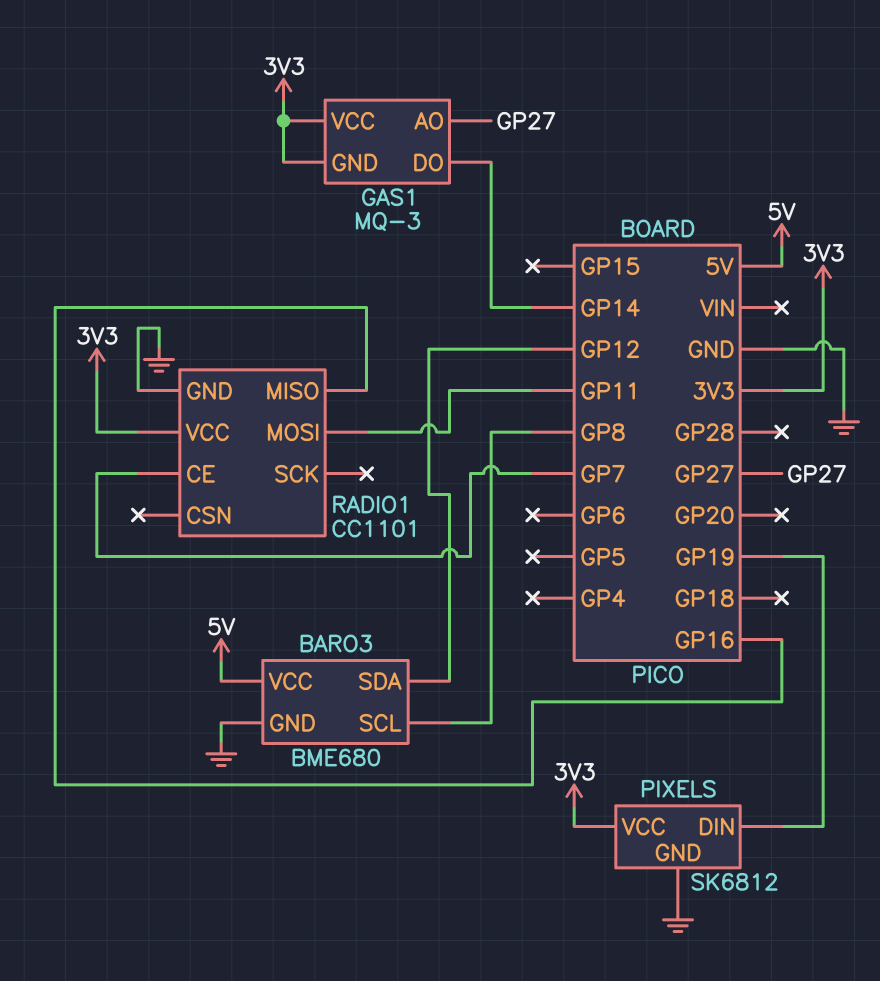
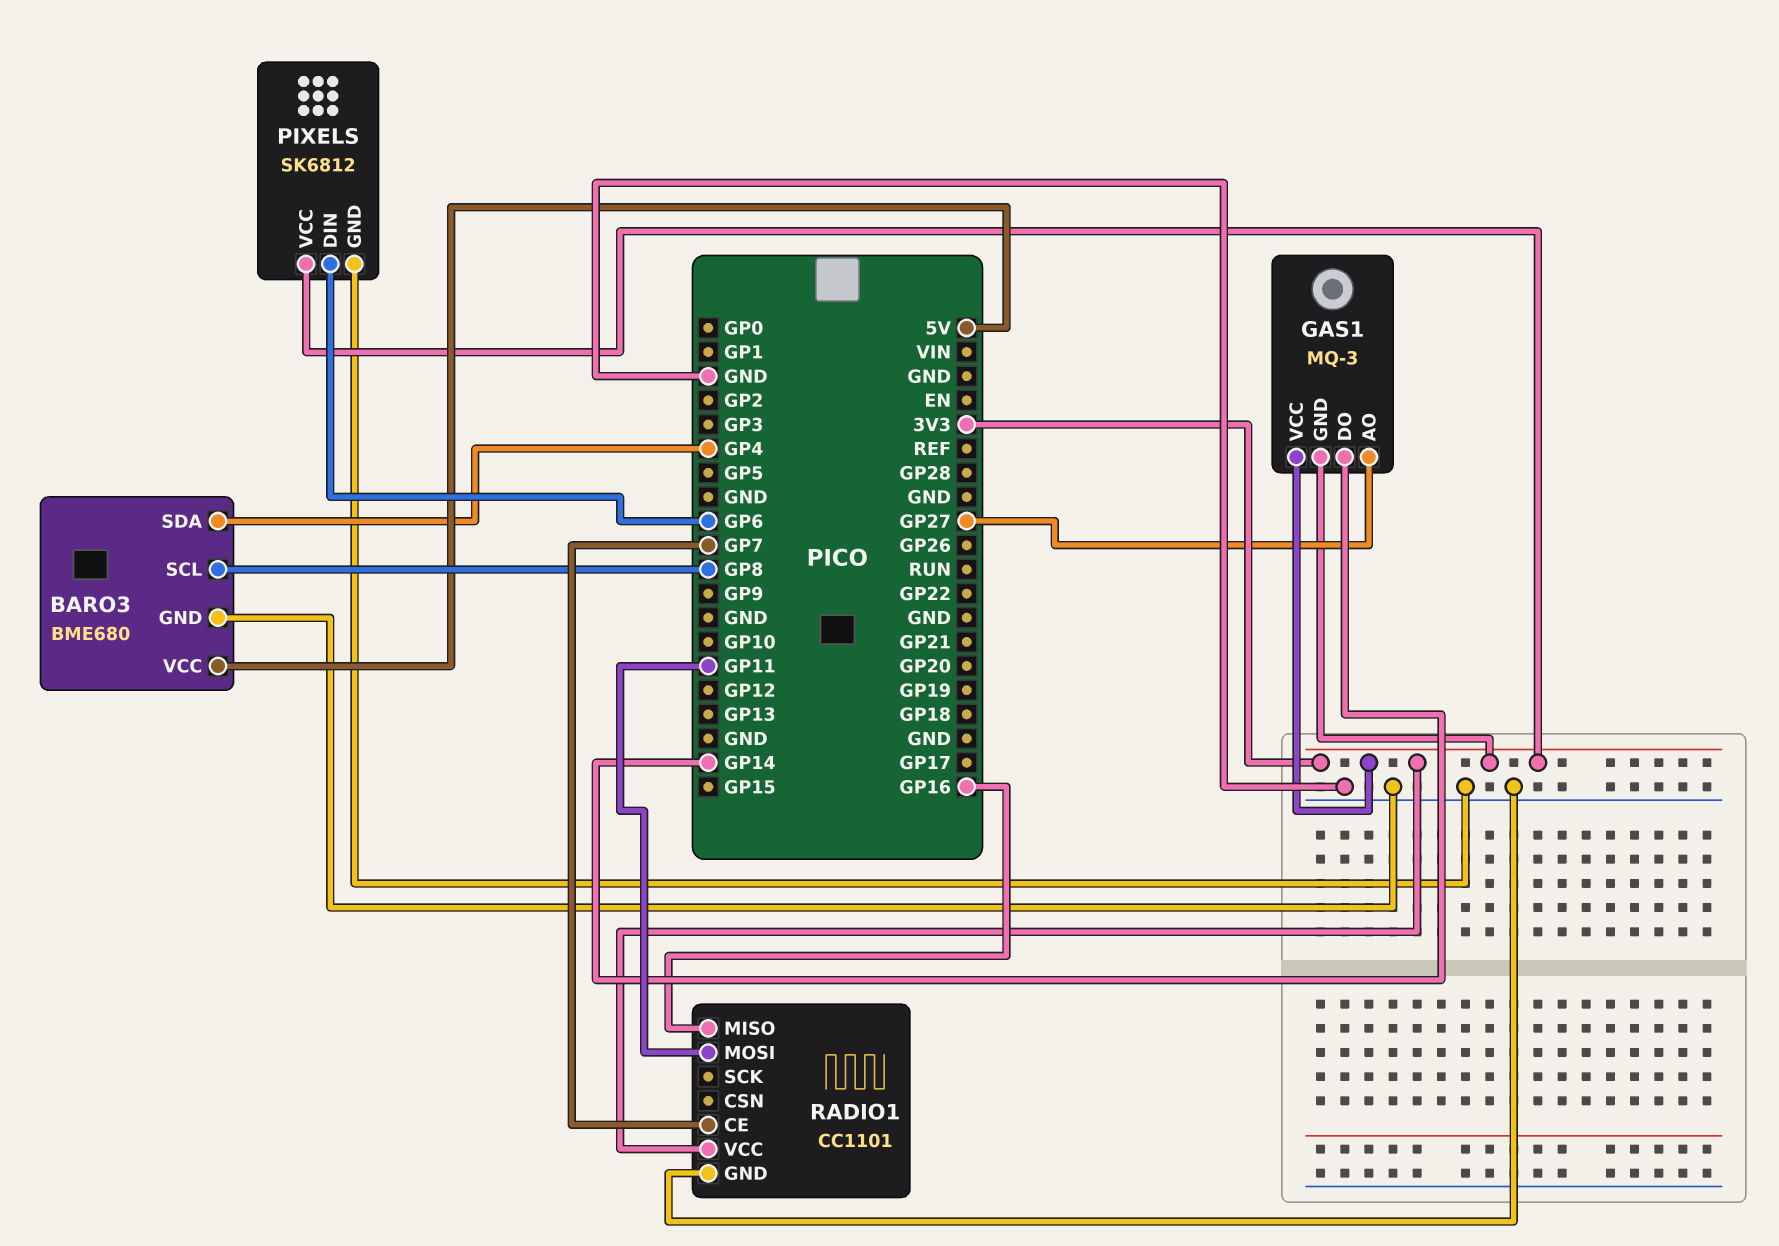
BARO3 pin SDA: GP12 -> GP4
PIXELS pin DIN: GP19 -> GP6

